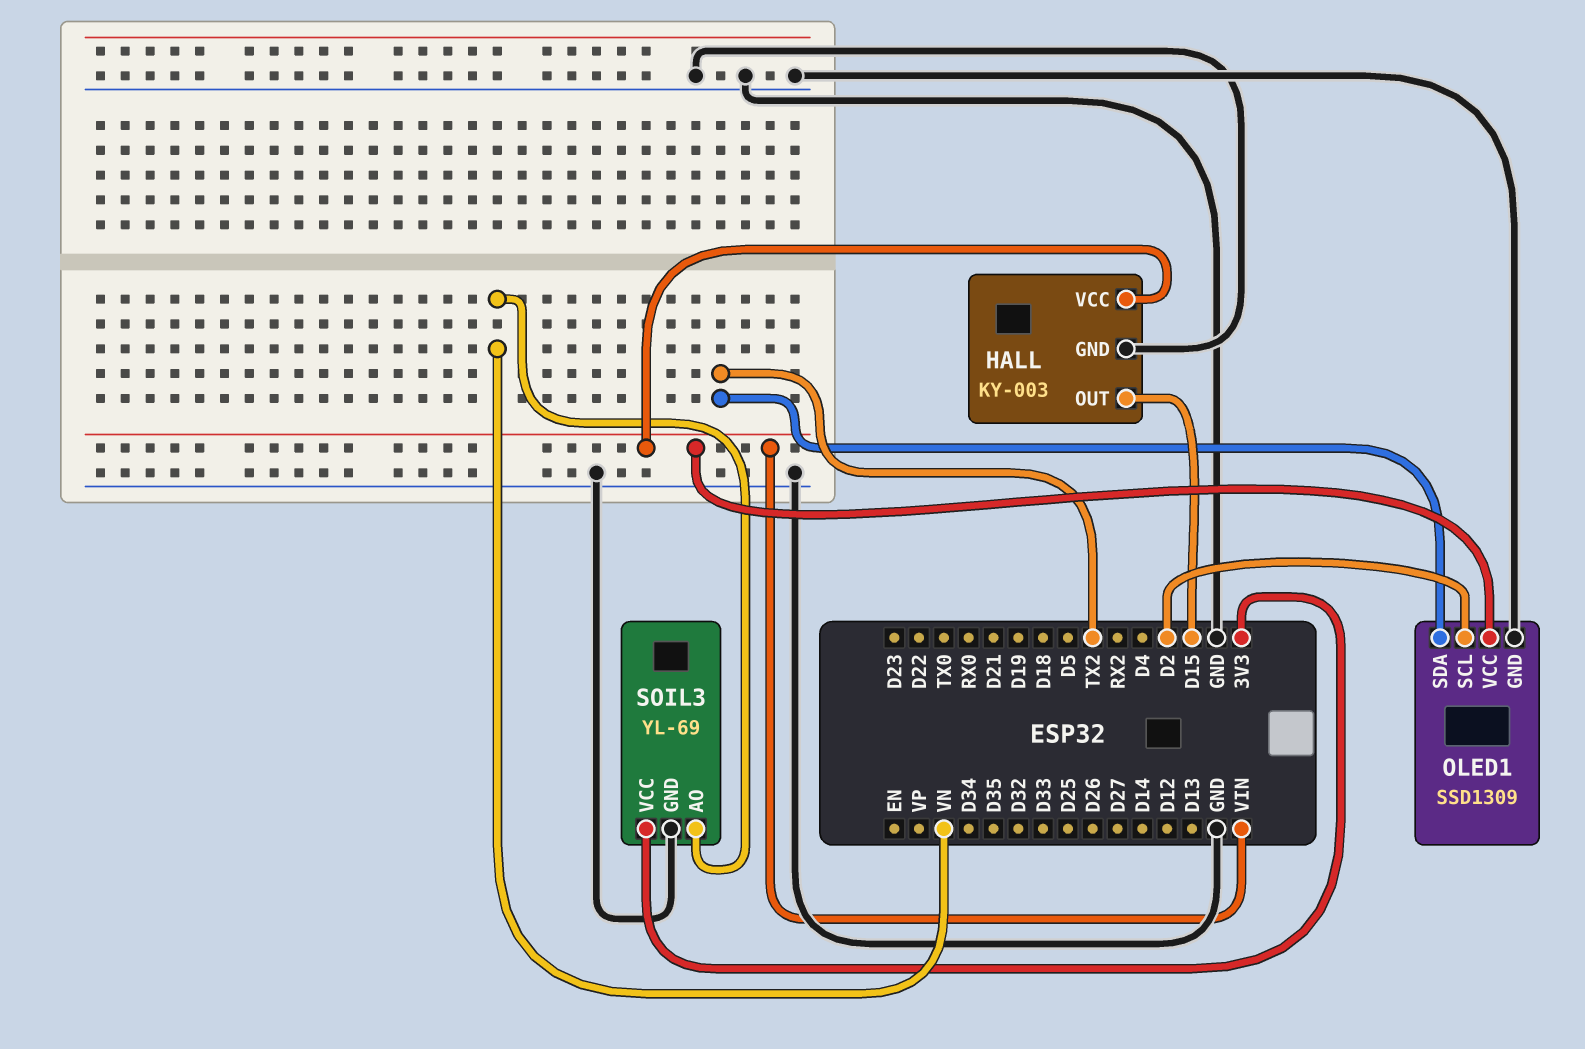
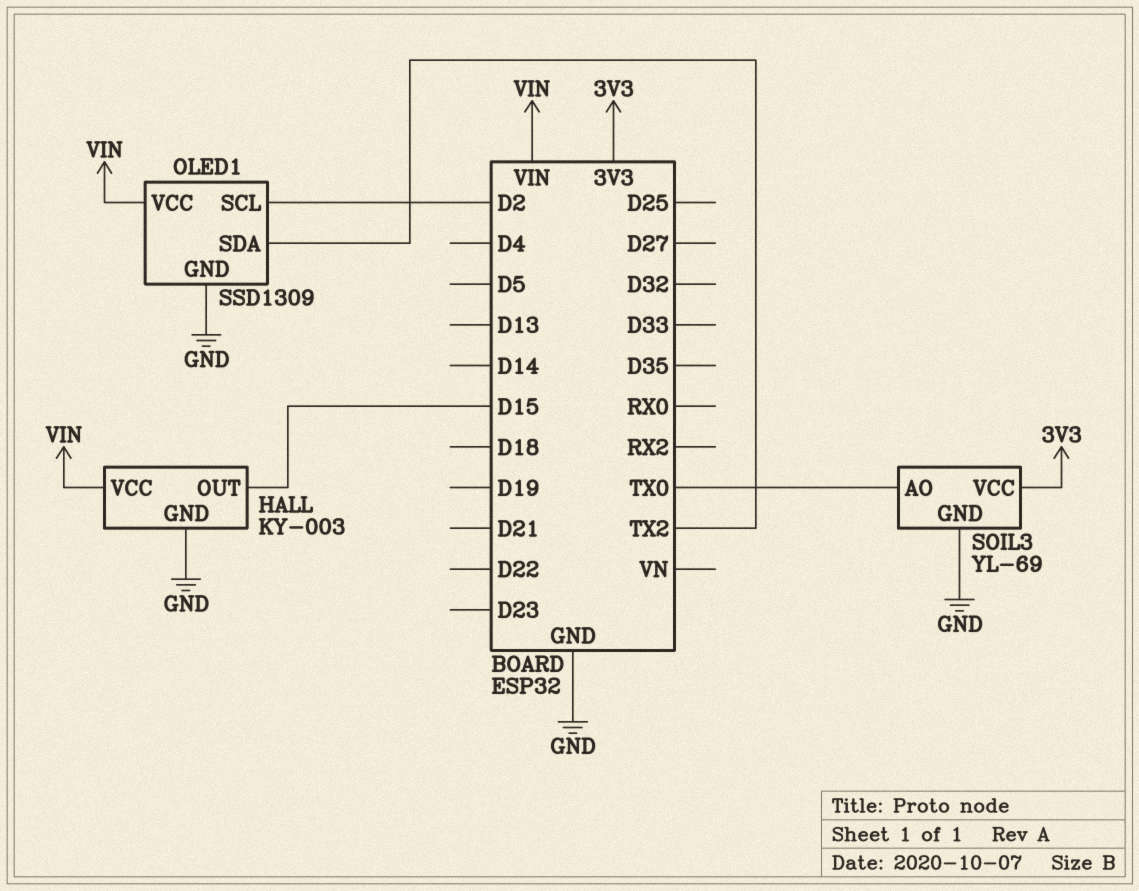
SOIL3 pin AO: VN -> TX0

